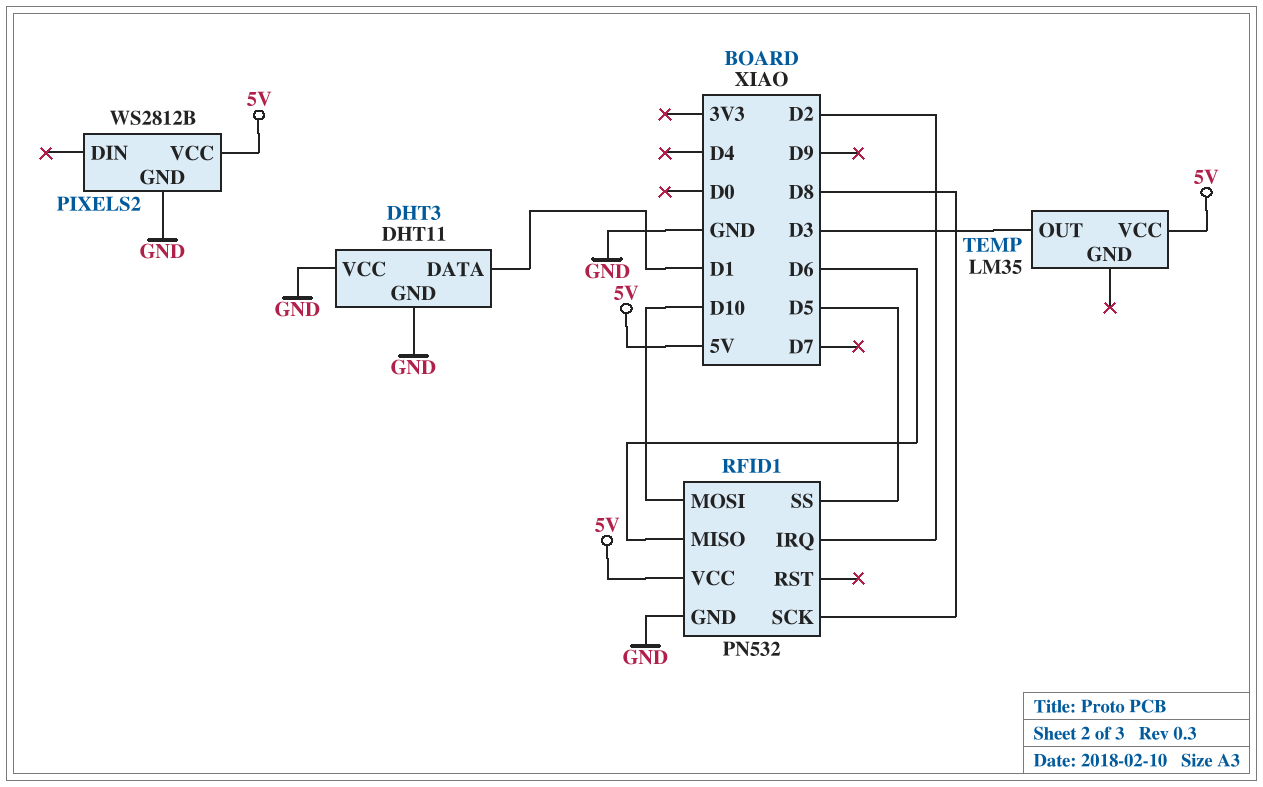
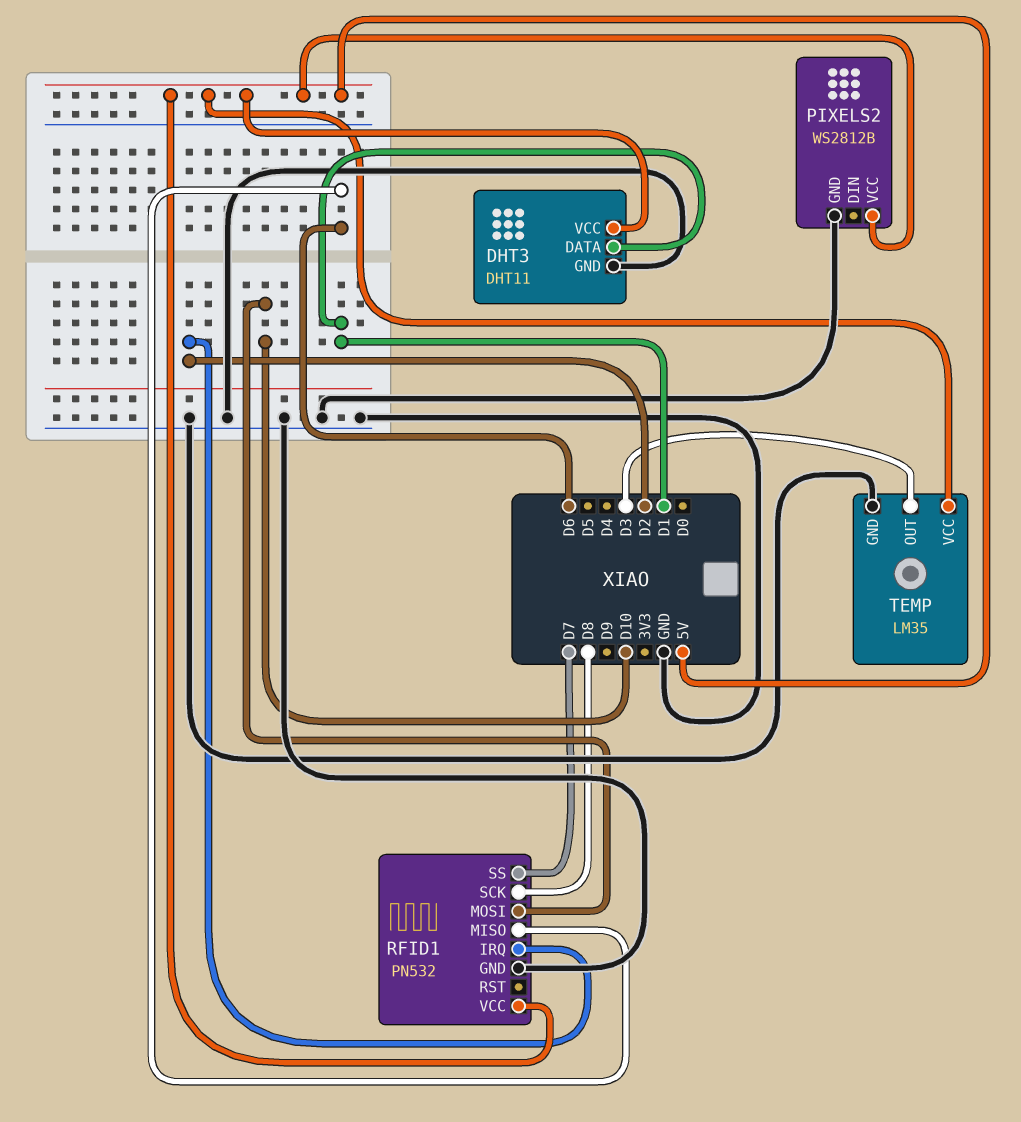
DHT3 pin VCC: GND -> 5V
RFID1 pin SS: D5 -> D7
TEMP pin GND: none -> GND

